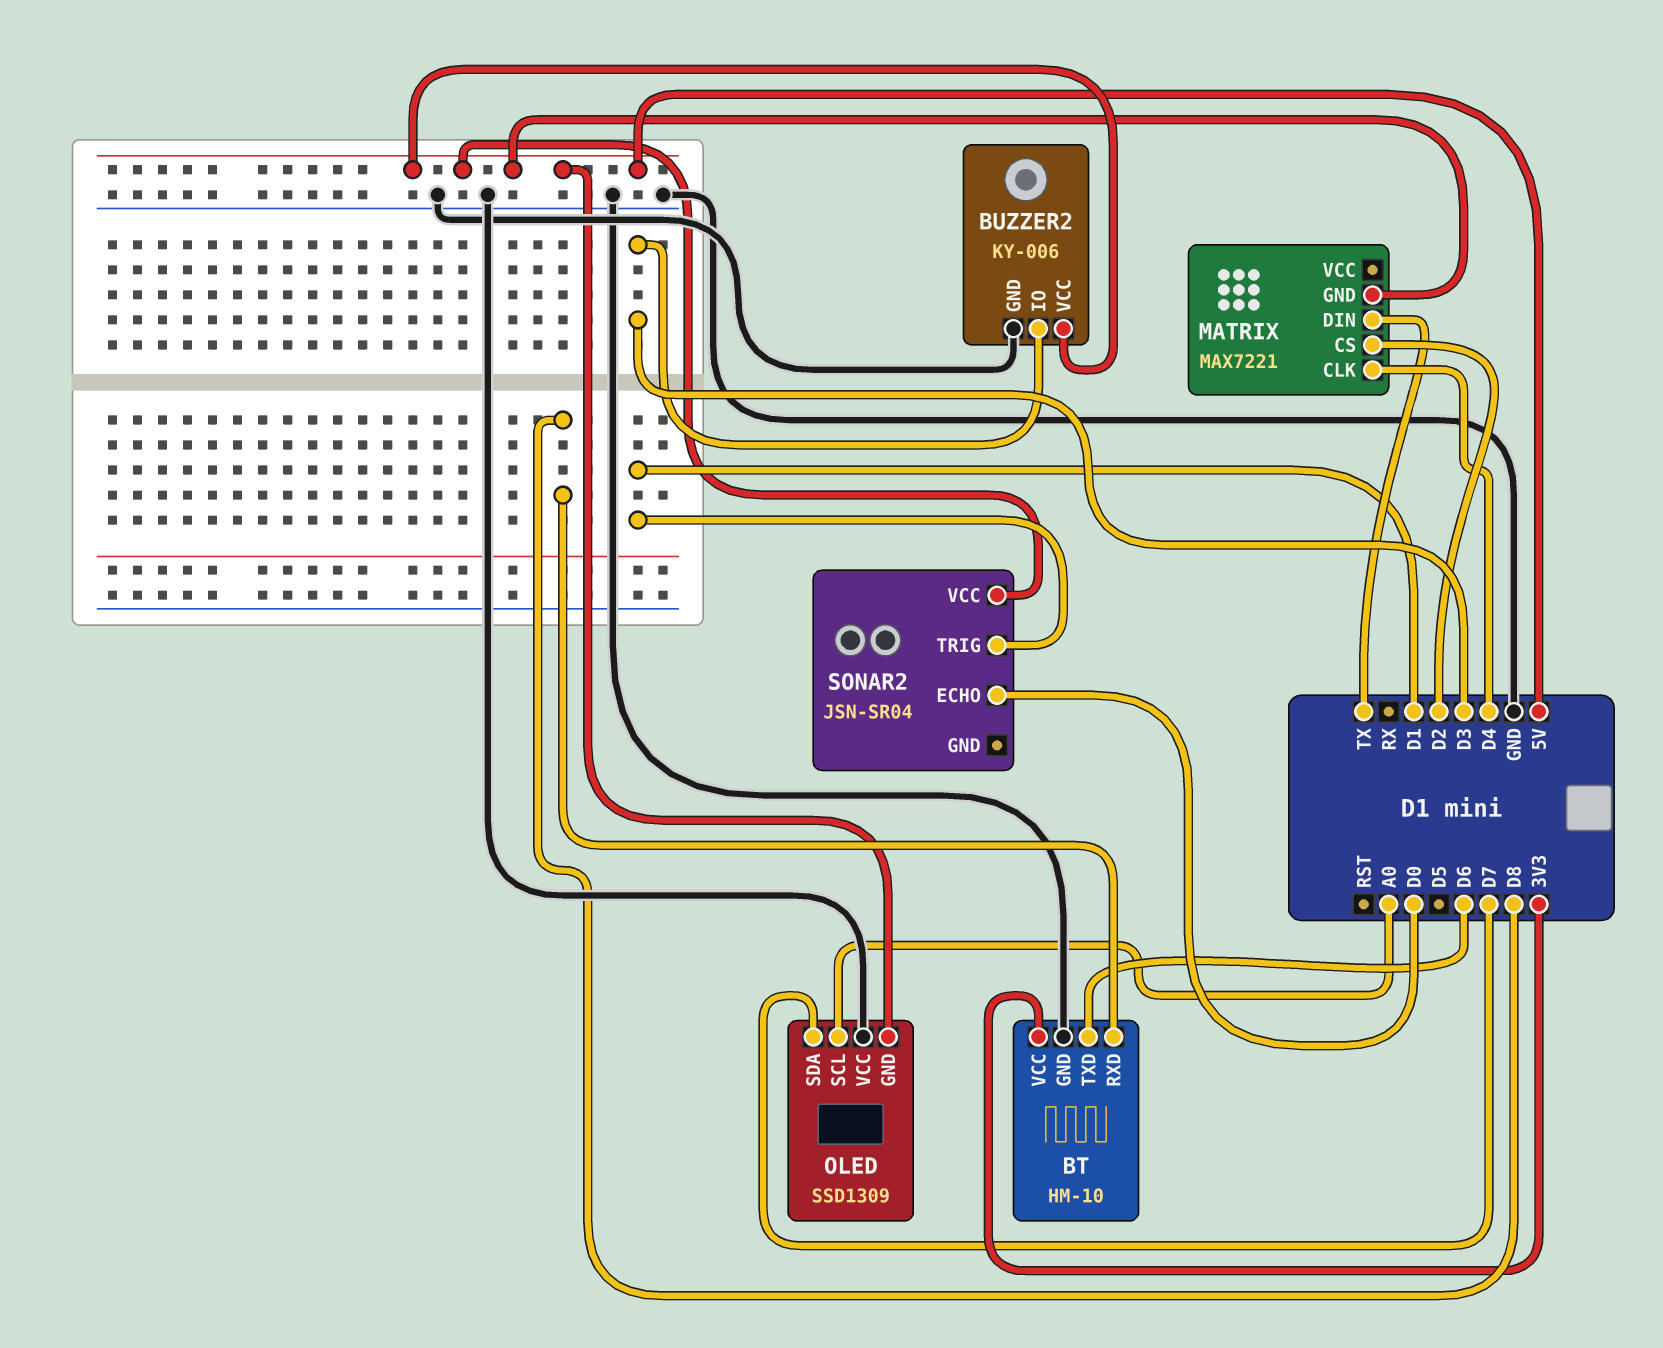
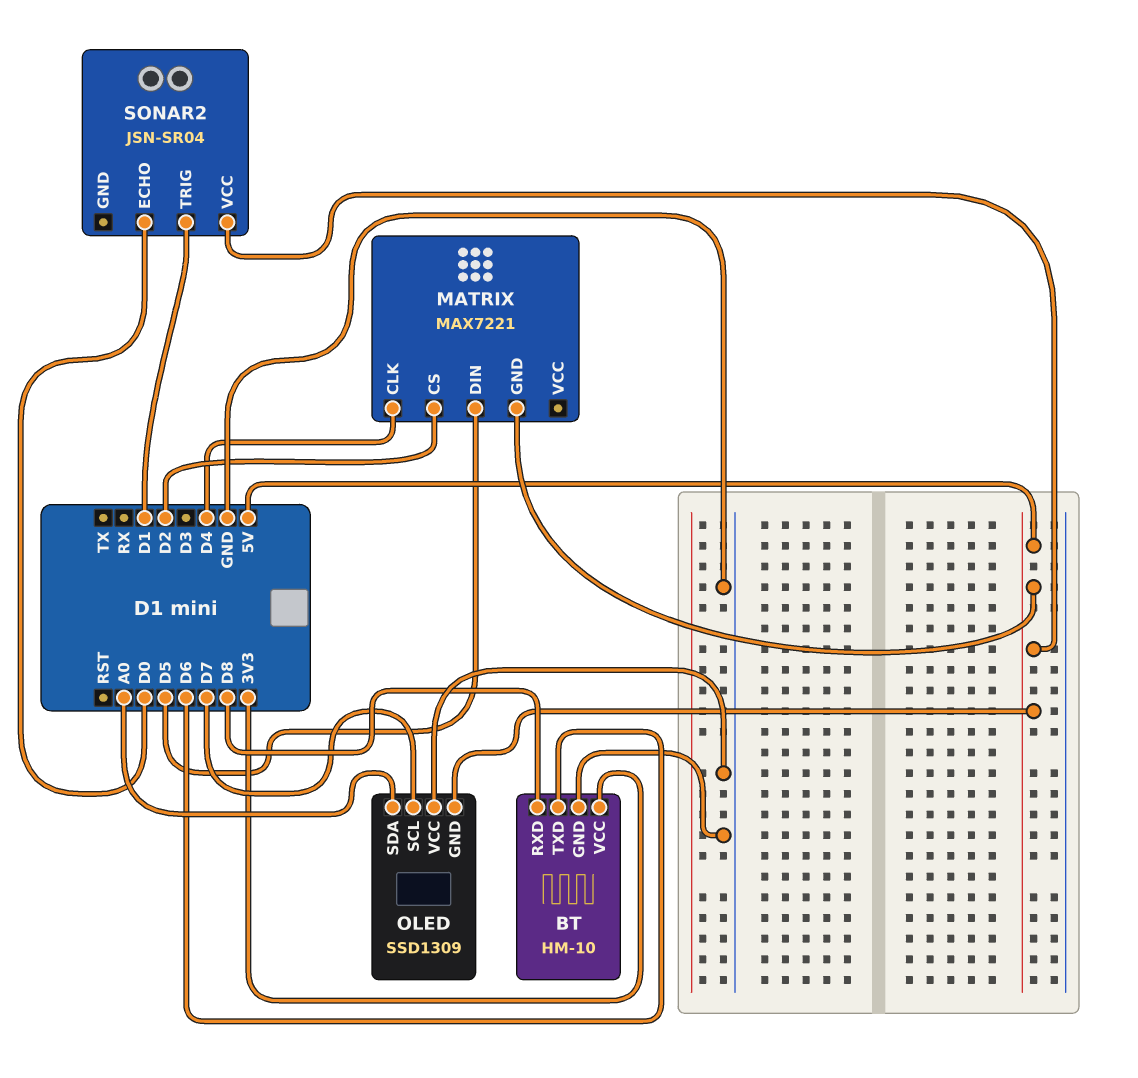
BUZZER2: KY-006 -> none
BUZZER2 pin GND: GND -> none
BUZZER2 pin IO: D3 -> none
BUZZER2 pin VCC: 5V -> none
MATRIX pin DIN: TX -> D5
OLED pin SCL: A0 -> D7
OLED pin SDA: D7 -> A0

